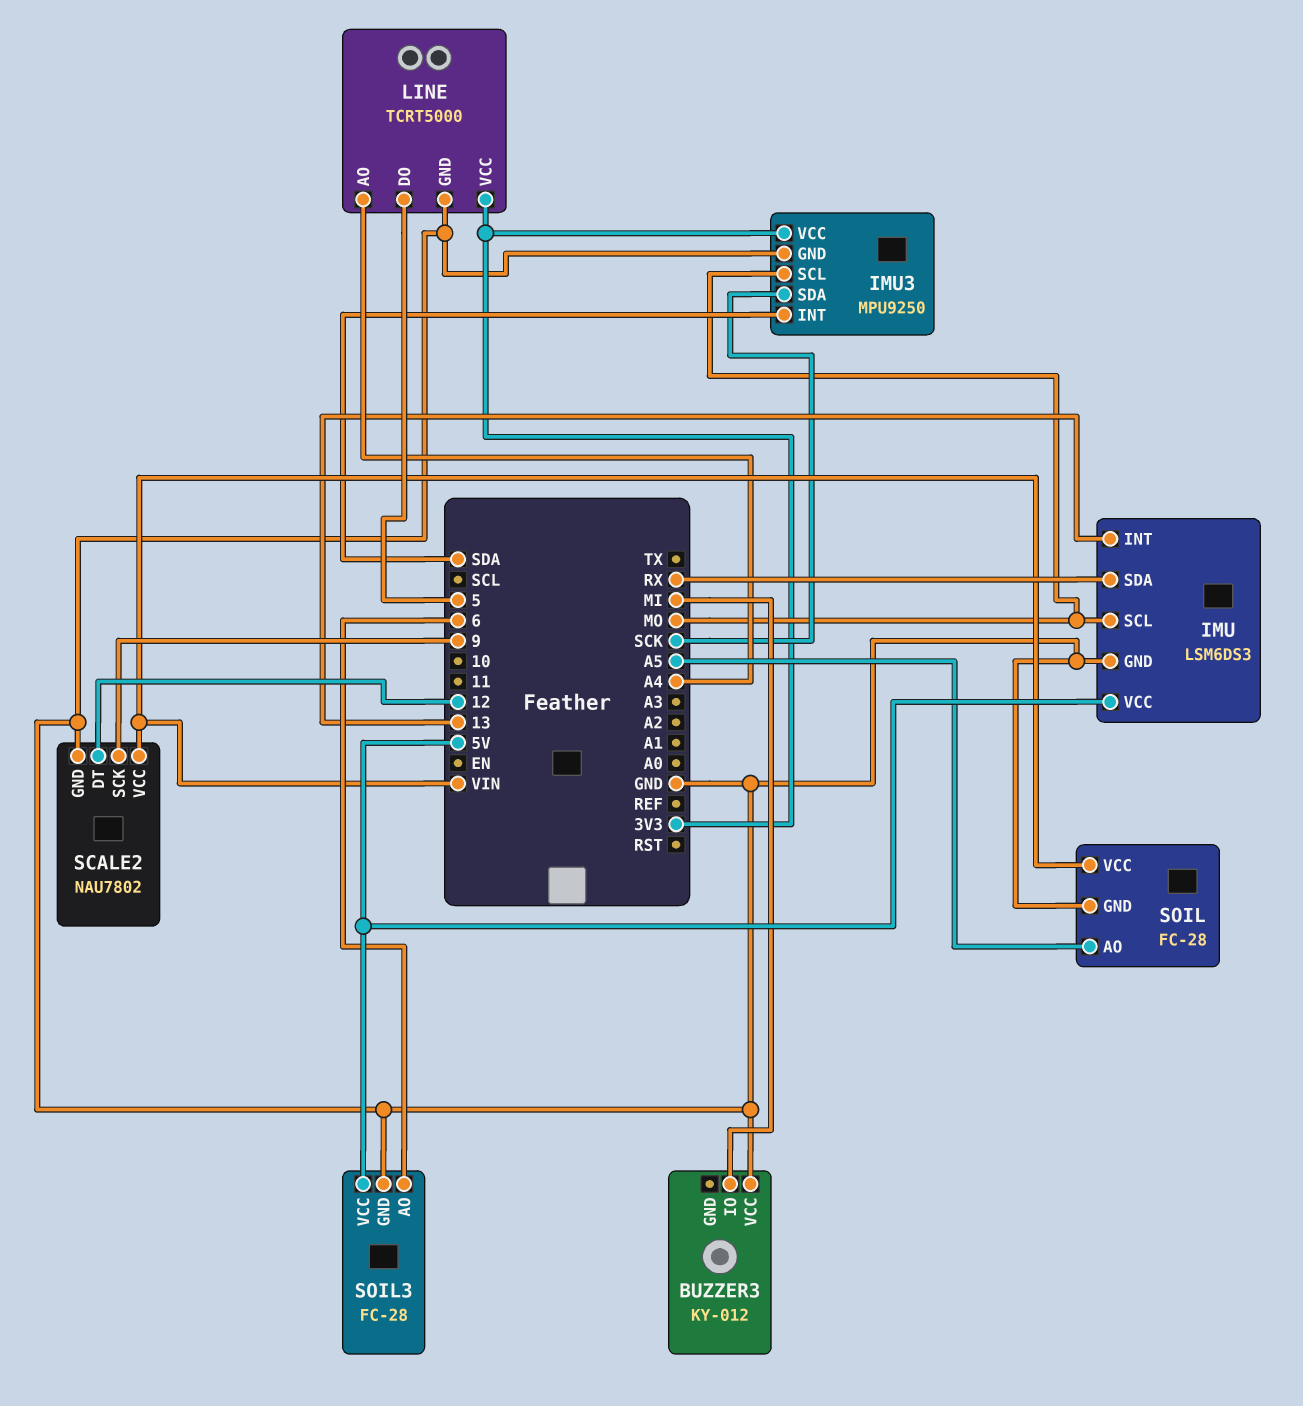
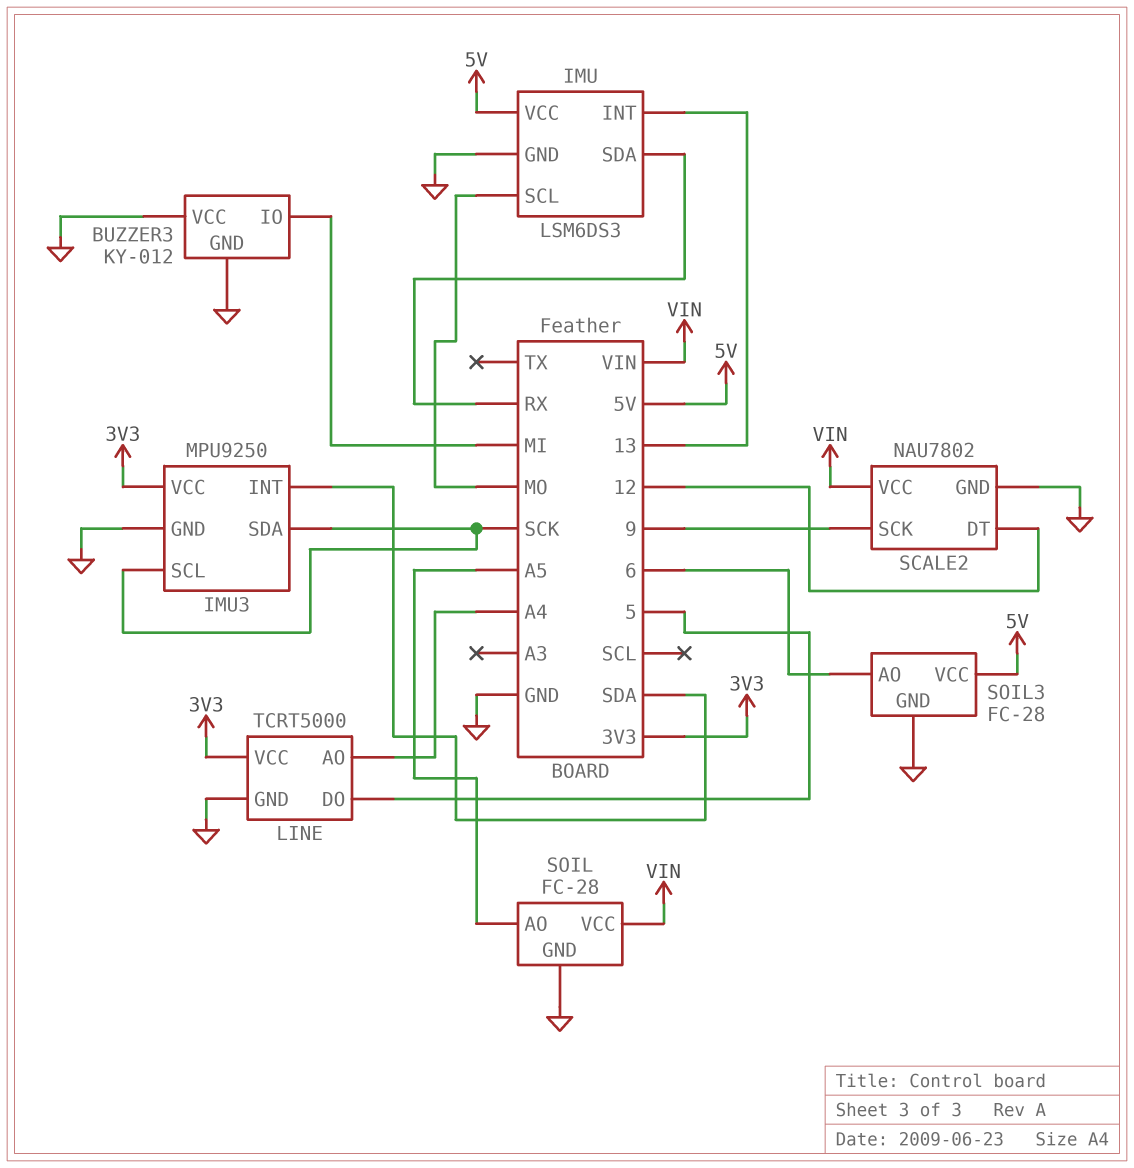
BUZZER3 pin GND: none -> GND
IMU3 pin SCL: MO -> SCK

